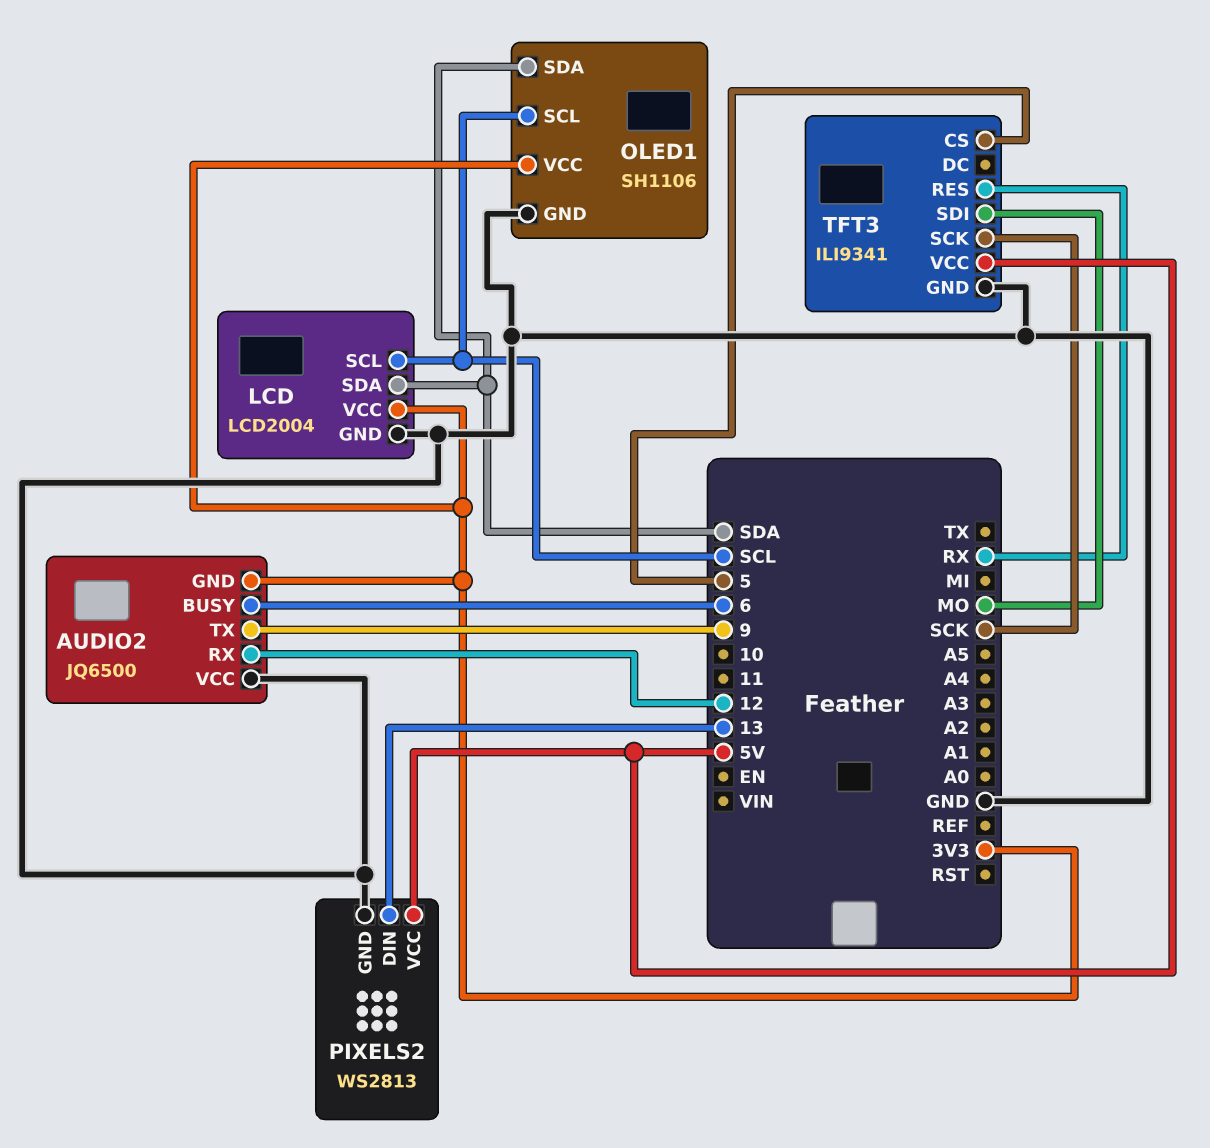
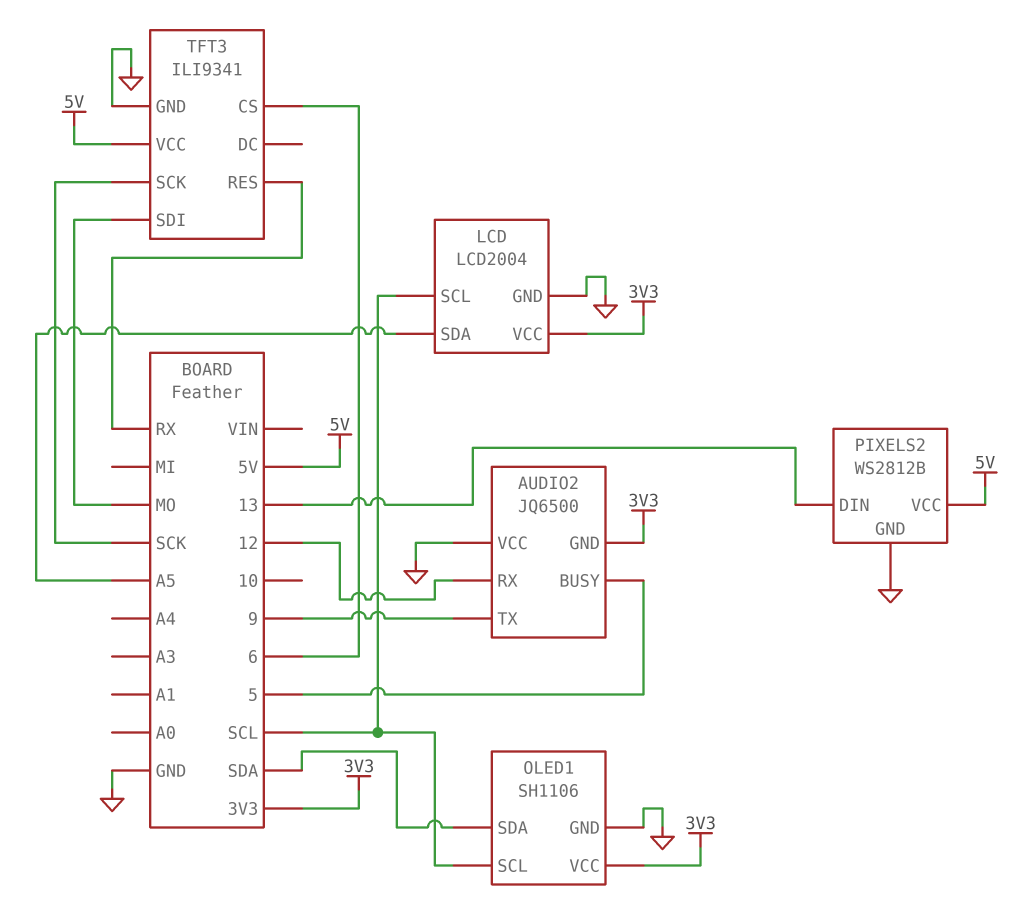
AUDIO2 pin BUSY: 6 -> 5
LCD pin SDA: SDA -> A5
PIXELS2: WS2813 -> WS2812B
TFT3 pin CS: 5 -> 6

